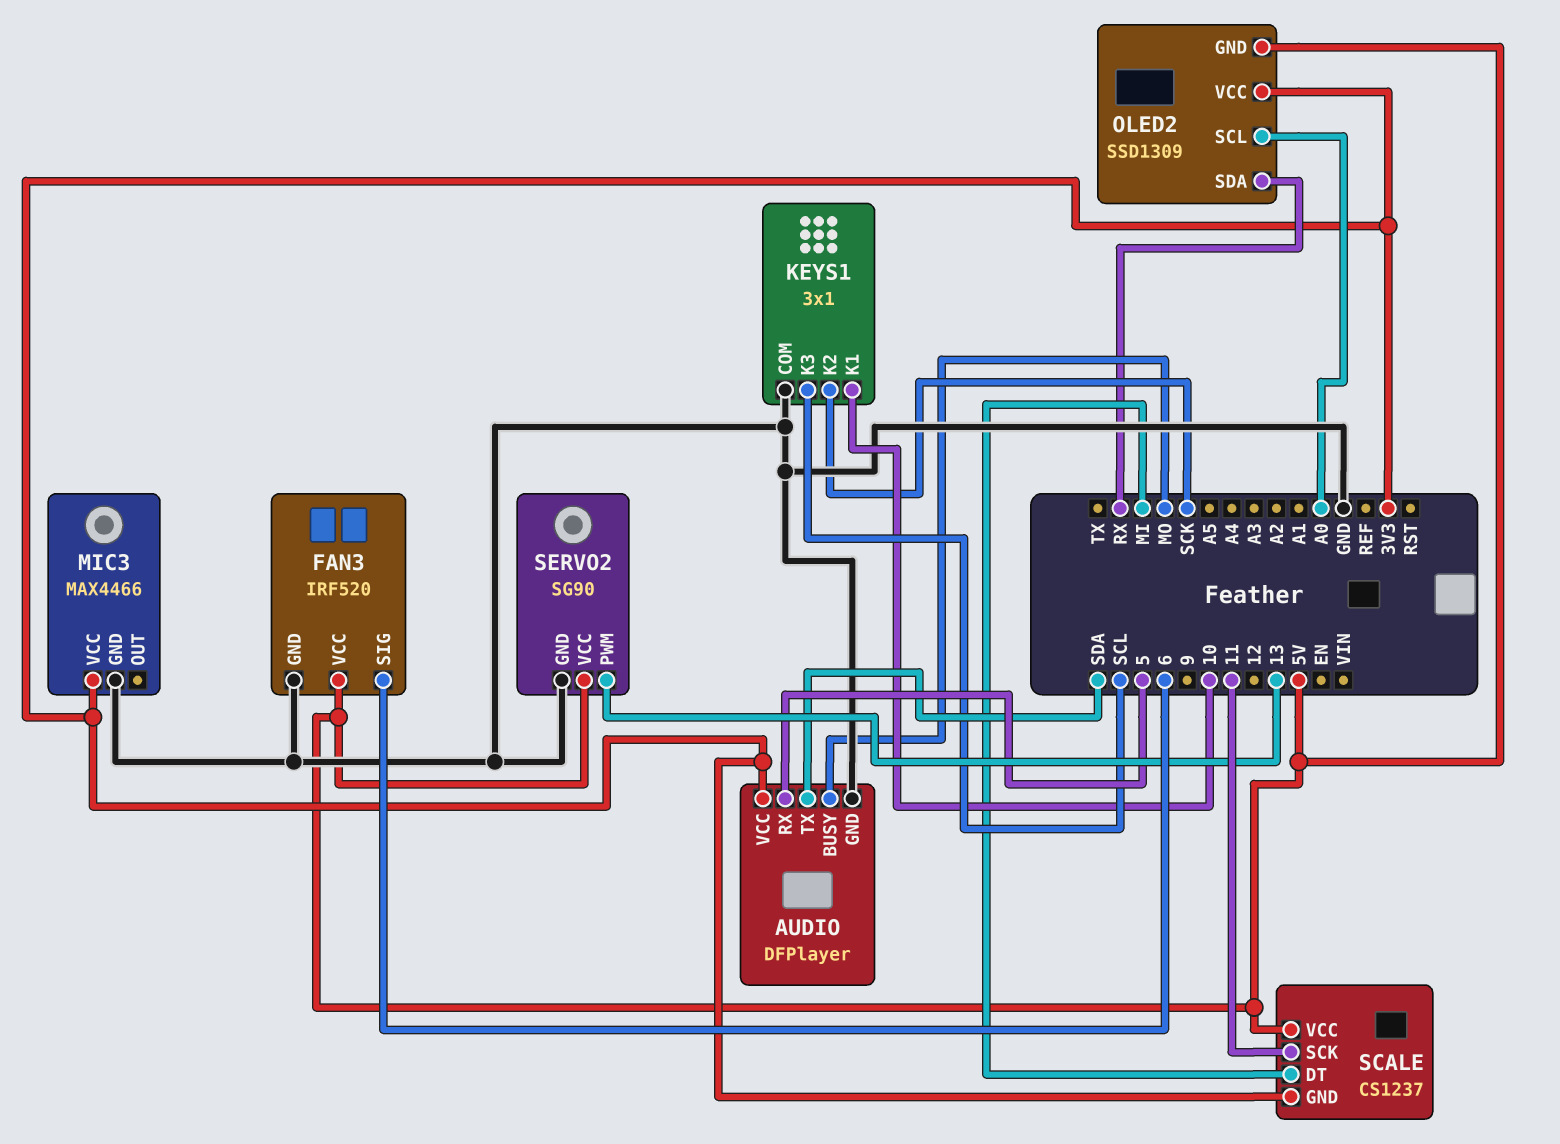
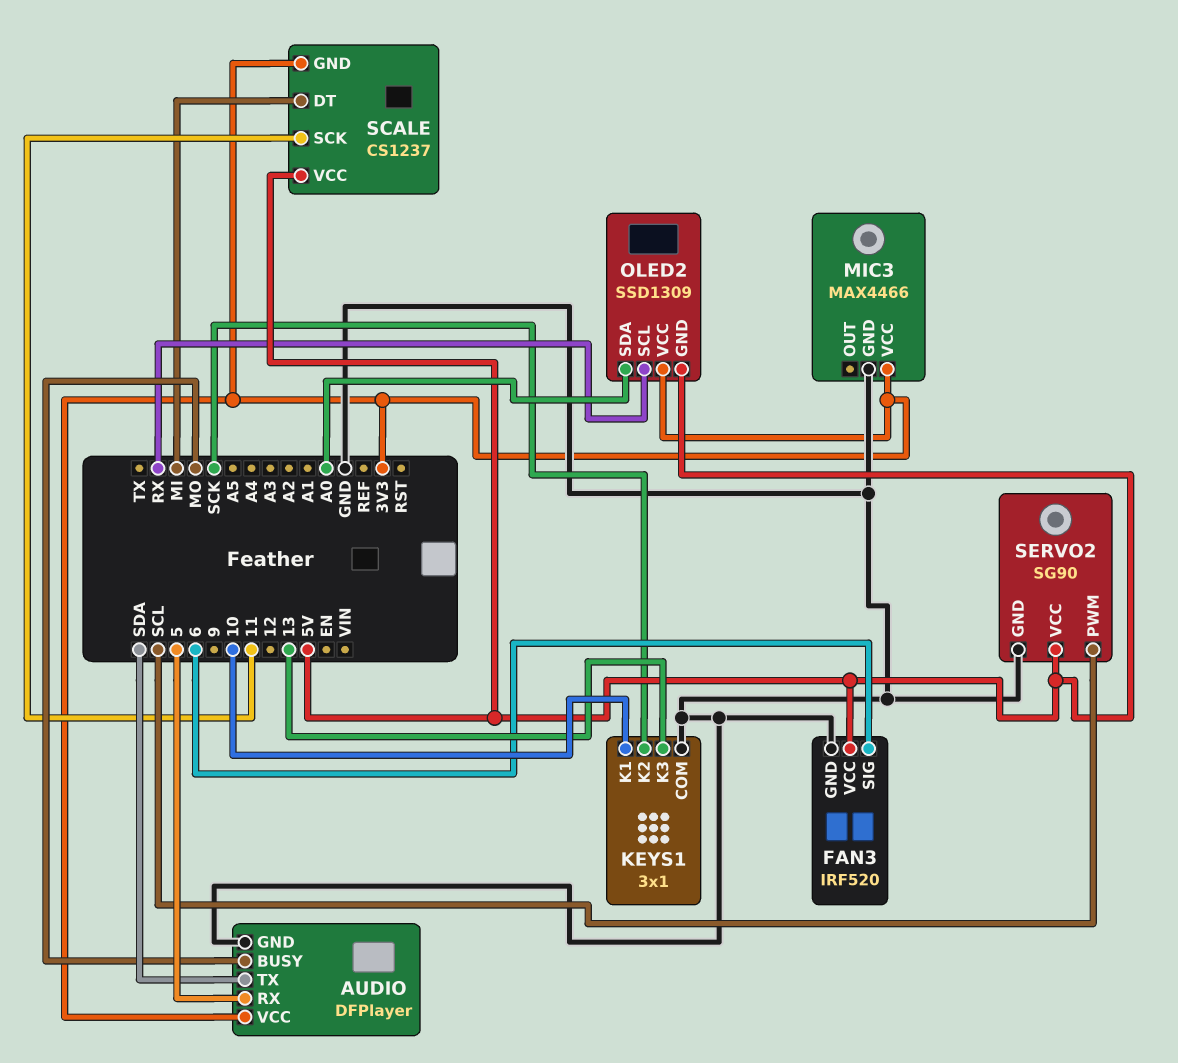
KEYS1 pin K3: SCL -> 13
OLED2 pin SCL: A0 -> RX
OLED2 pin SDA: RX -> A0
SERVO2 pin PWM: 13 -> SCL

